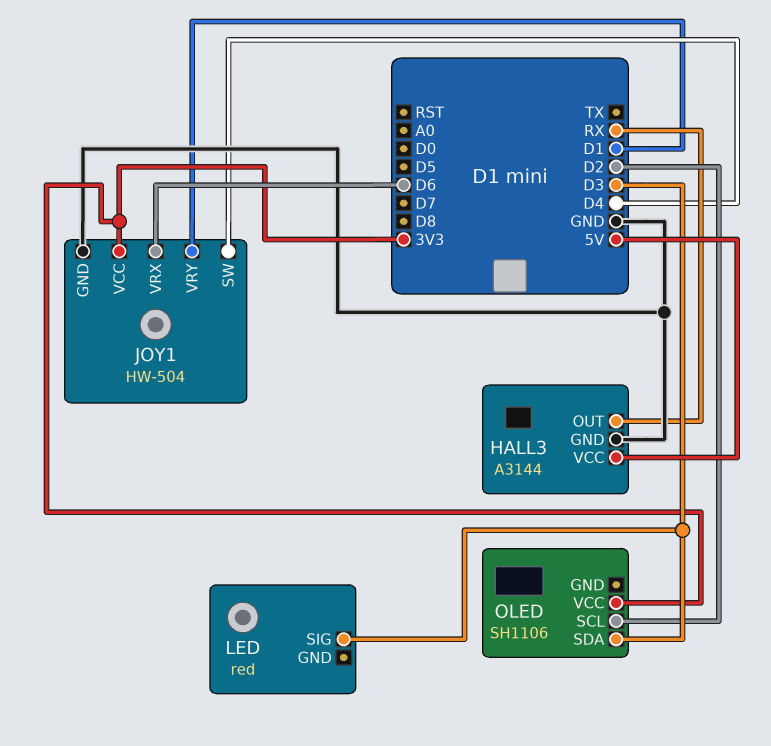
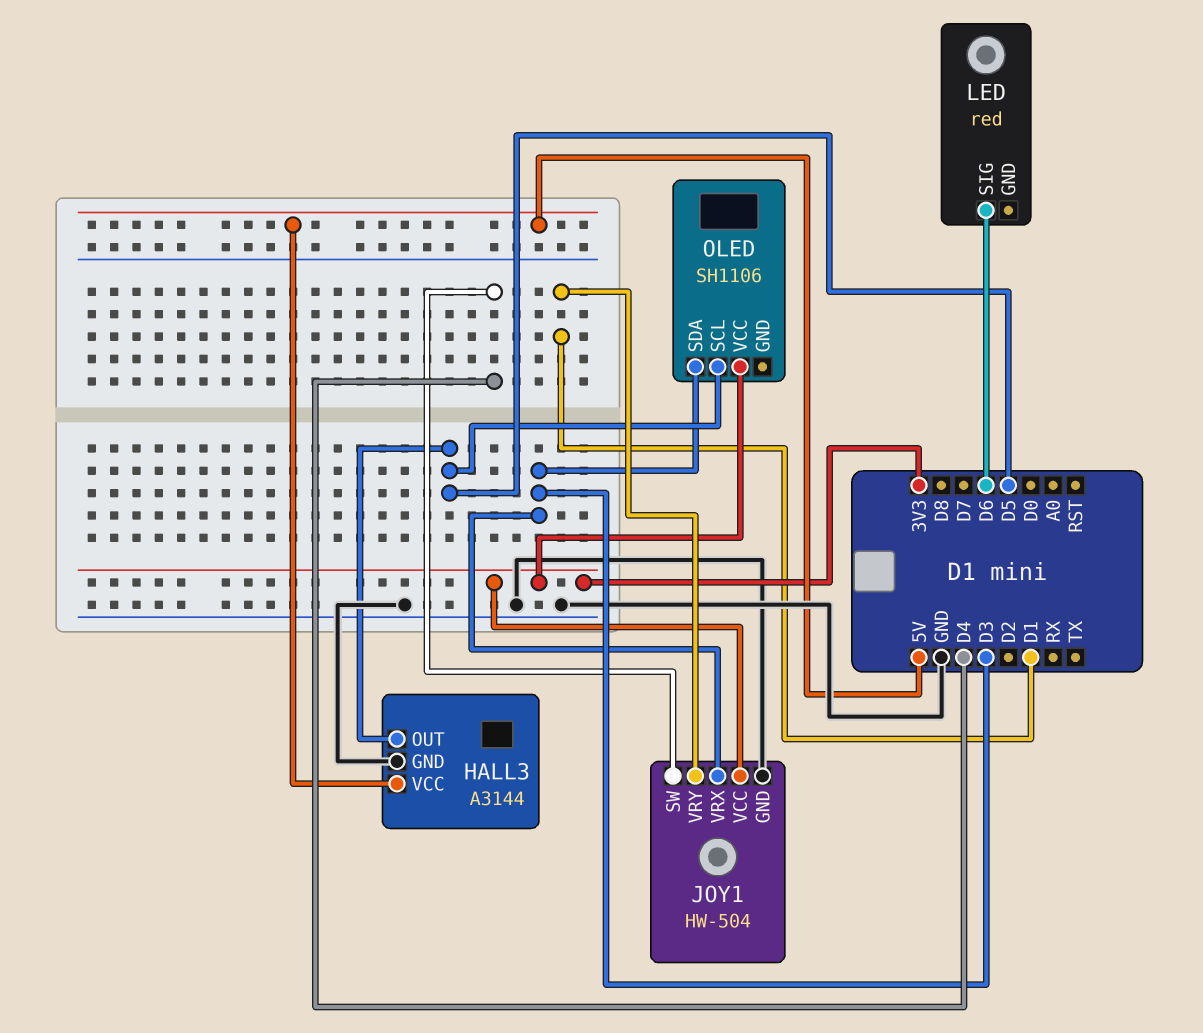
HALL3 pin OUT: RX -> D5
JOY1 pin VRX: D6 -> D3
LED pin SIG: D3 -> D6
OLED pin SCL: D2 -> D5

